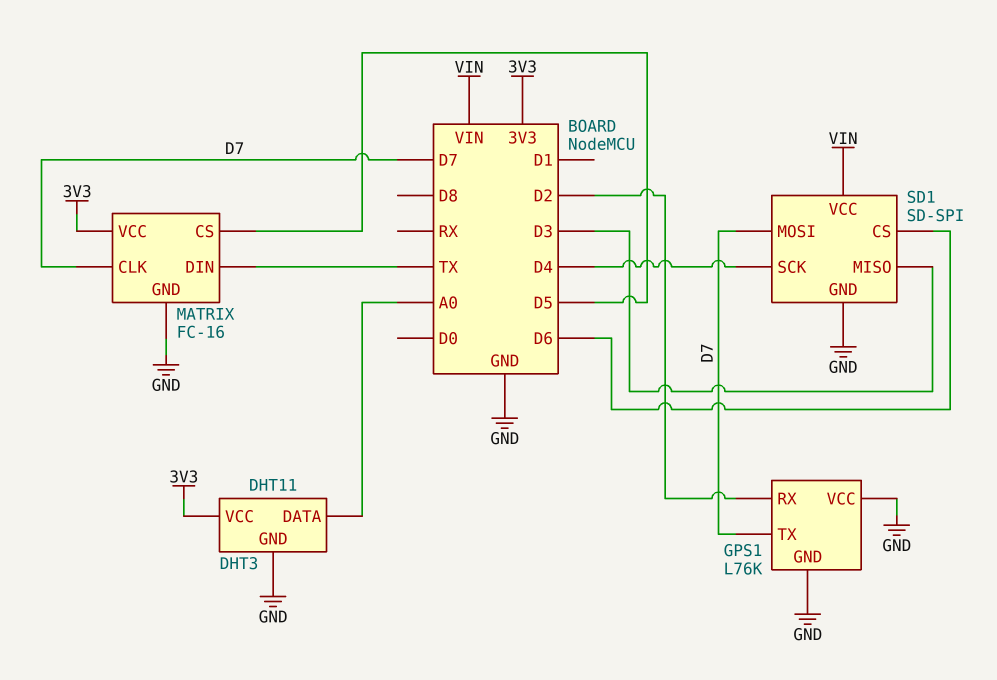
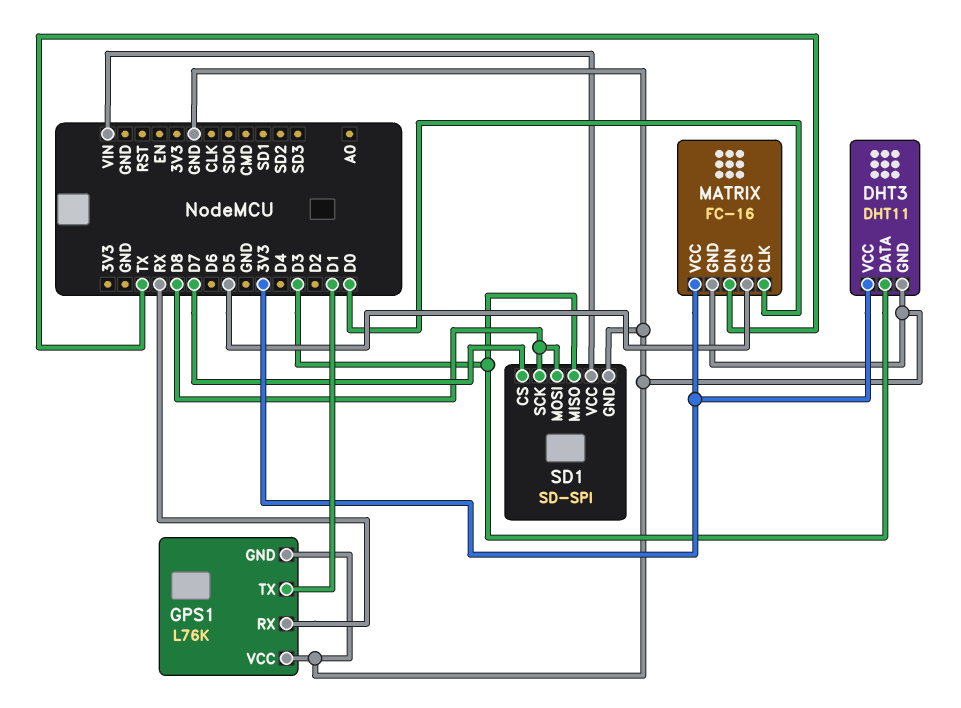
DHT3 pin DATA: A0 -> D3
GPS1 pin RX: D2 -> RX
GPS1 pin TX: D7 -> D1
MATRIX pin CLK: D7 -> D0
SD1 pin CS: D6 -> D7
SD1 pin MOSI: D7 -> D8
SD1 pin SCK: D4 -> D8

